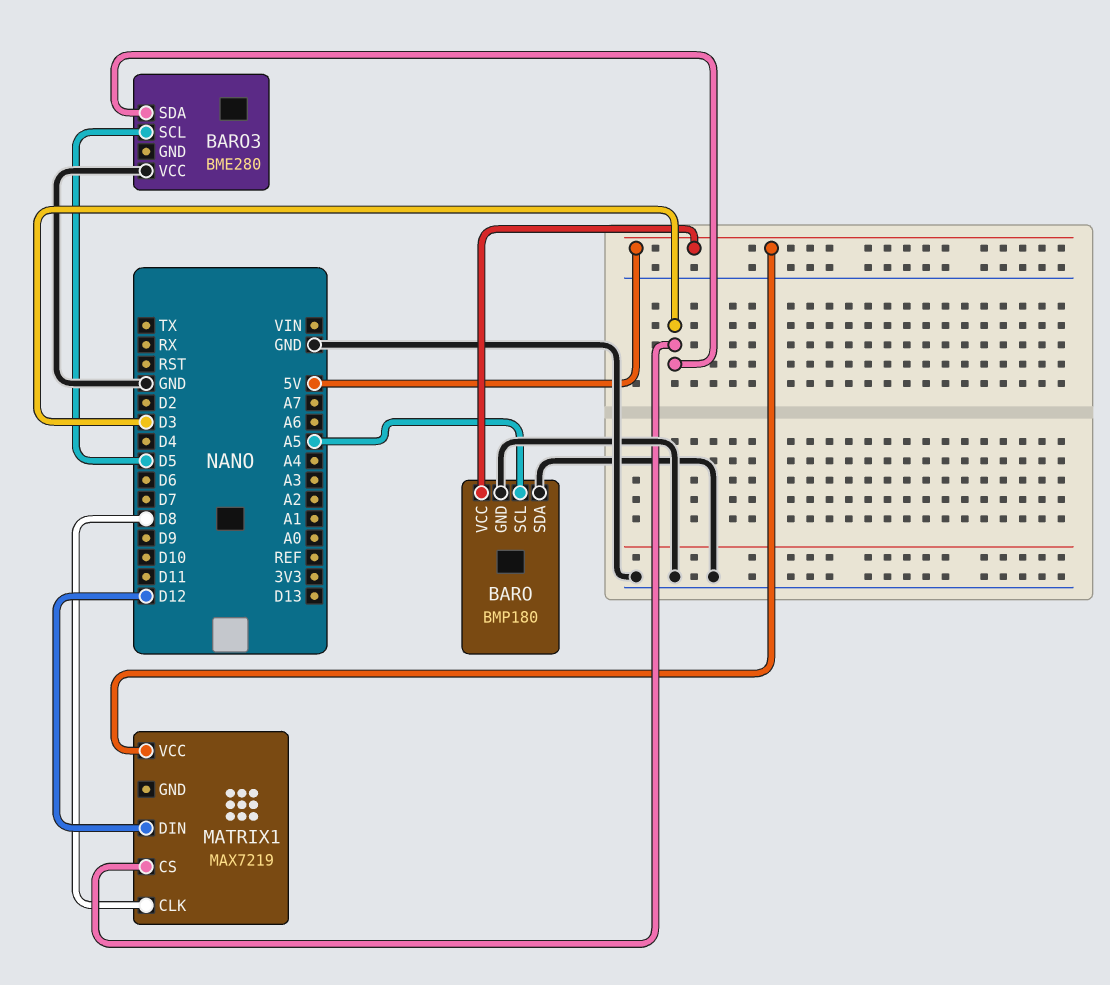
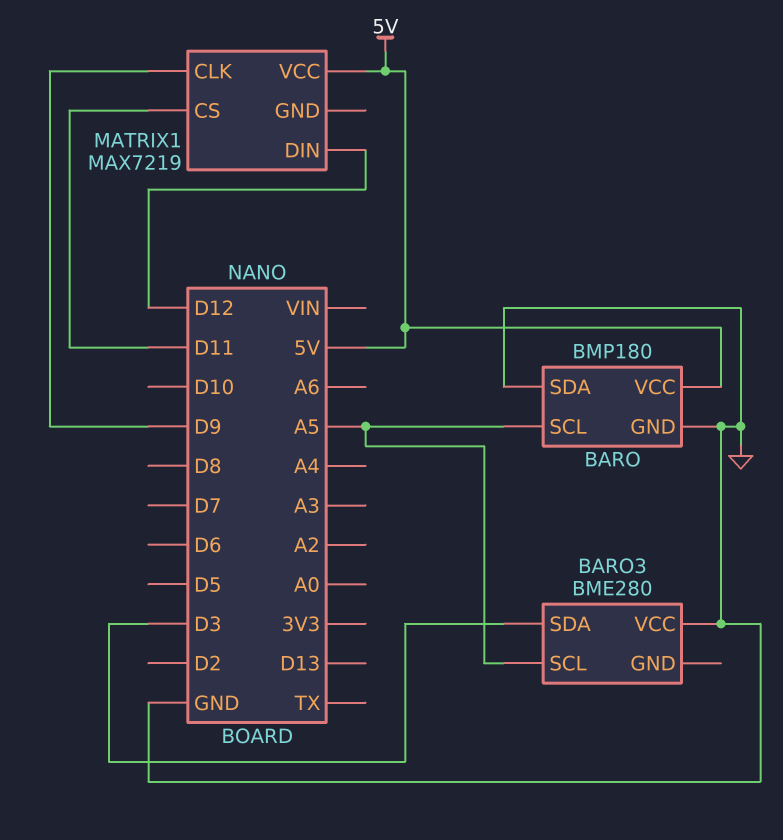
BARO3 pin SCL: D5 -> A5
MATRIX1 pin CLK: D8 -> D9
MATRIX1 pin CS: D3 -> D11

